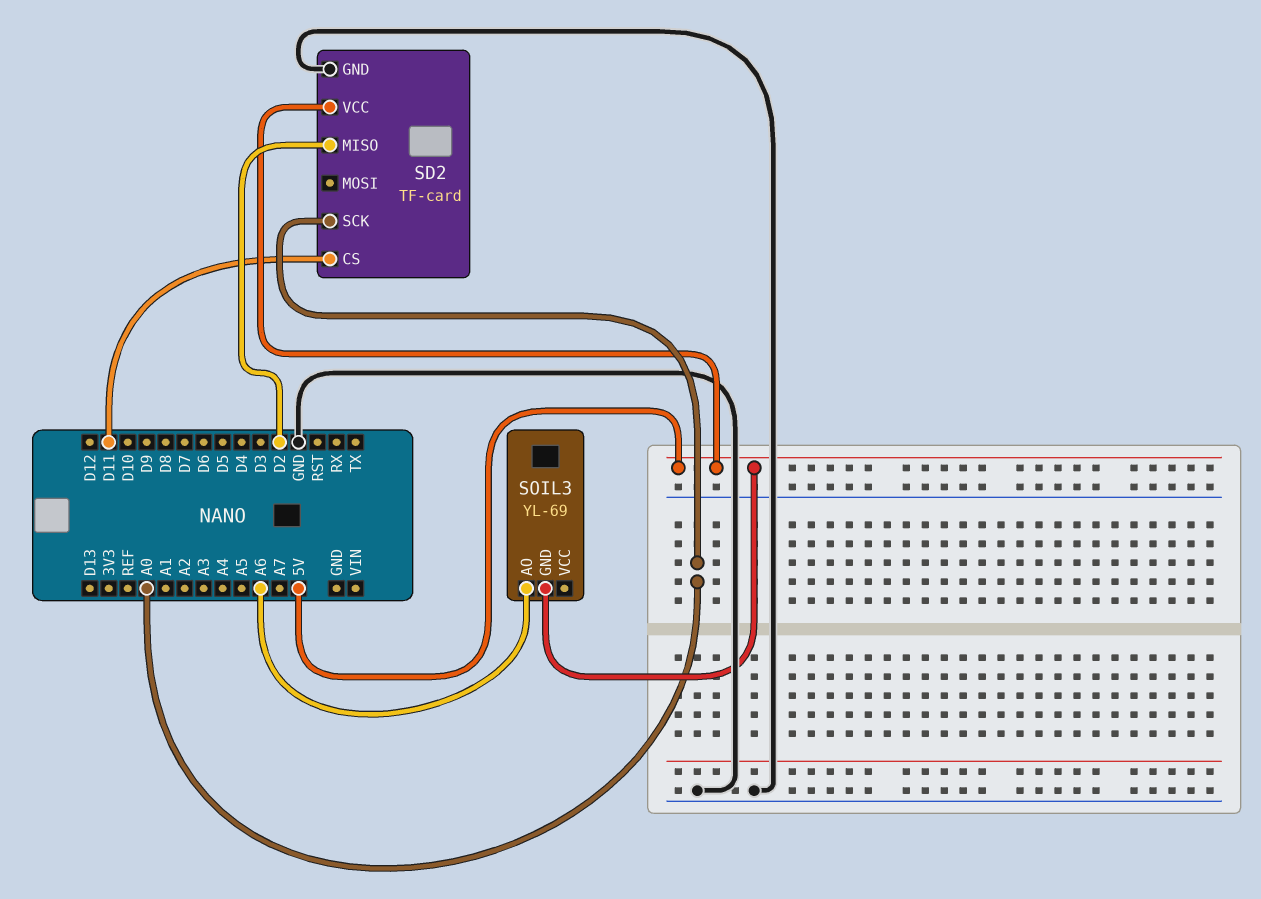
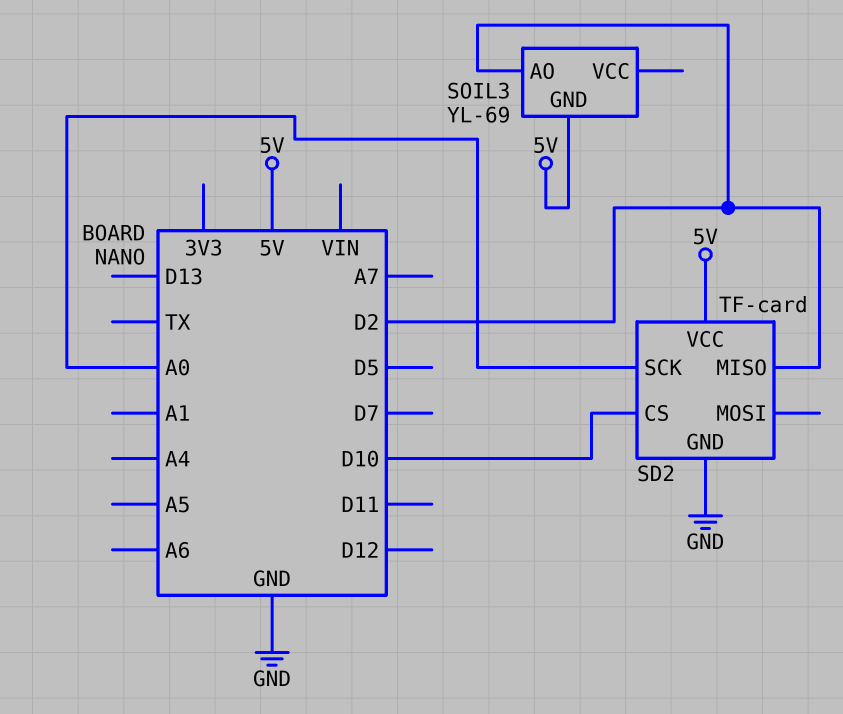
SD2 pin CS: D11 -> D10
SOIL3 pin AO: A6 -> D2

